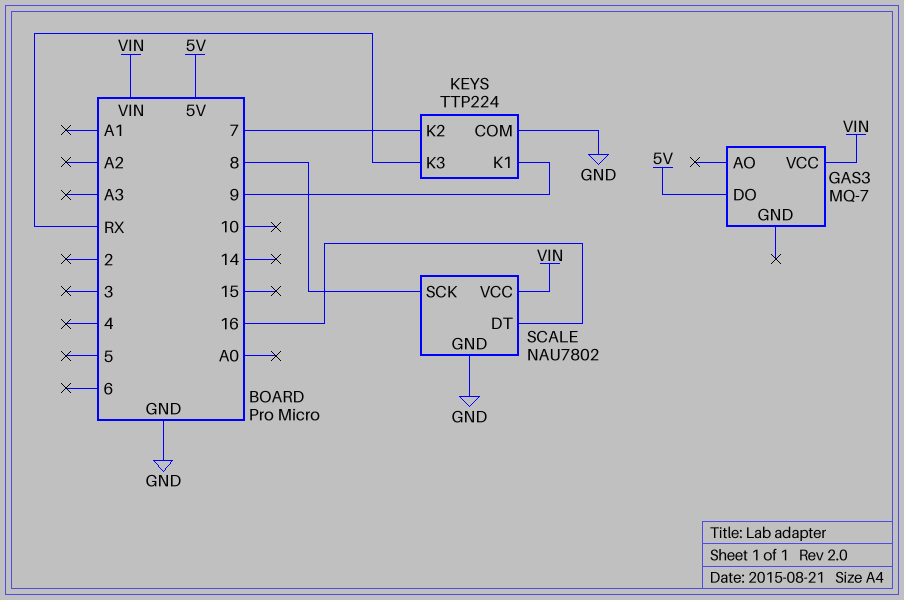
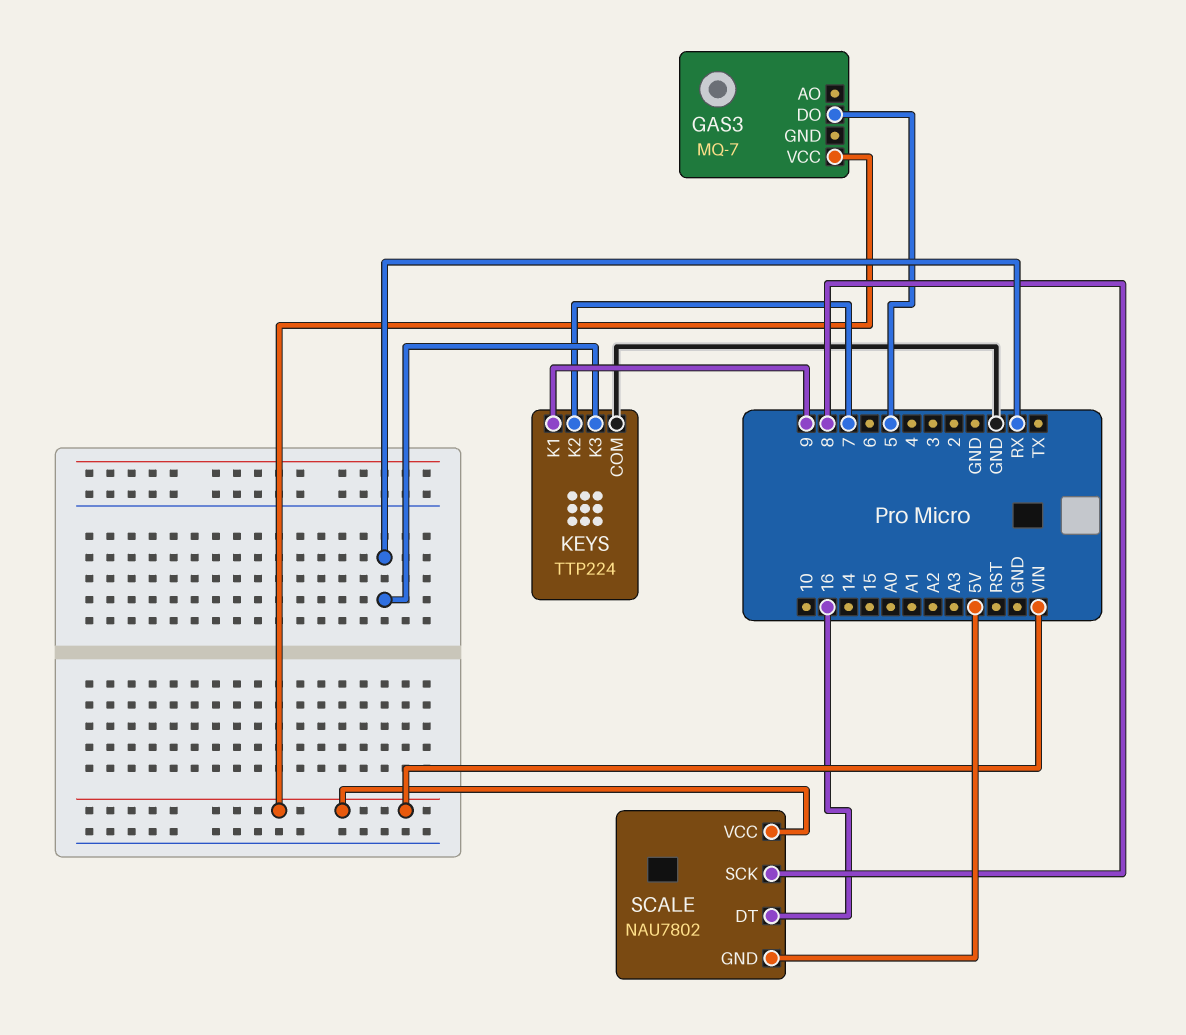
GAS3 pin DO: 5V -> 5
SCALE pin GND: GND -> 5V

